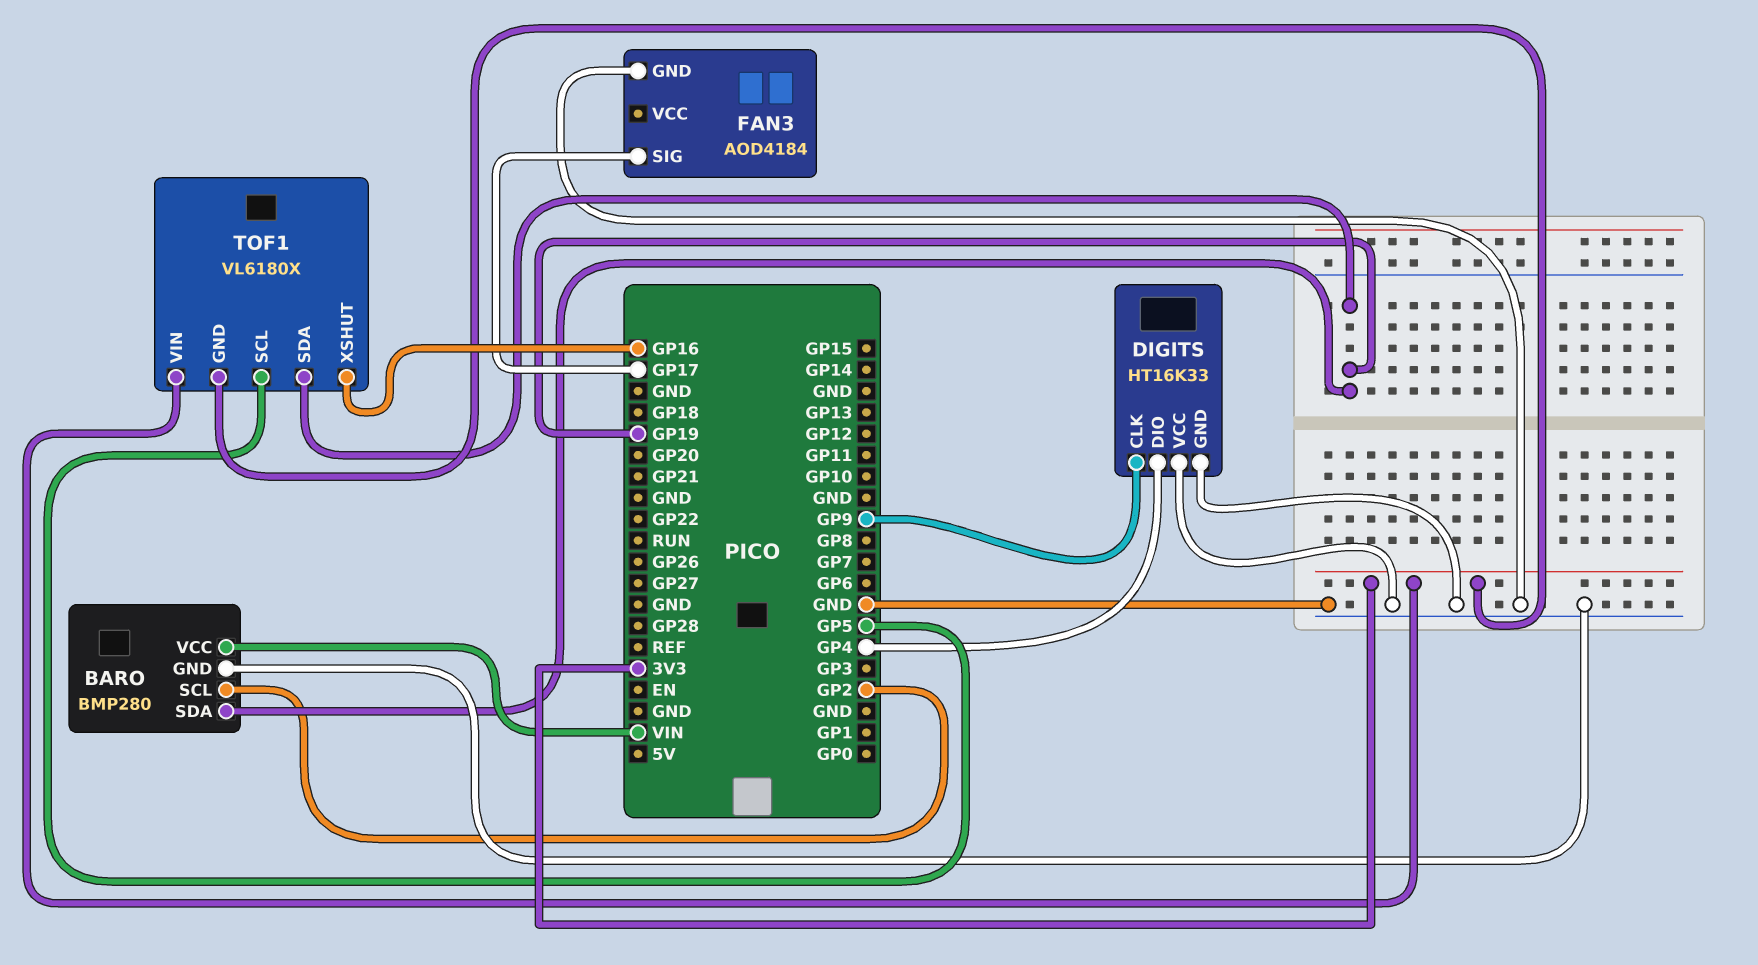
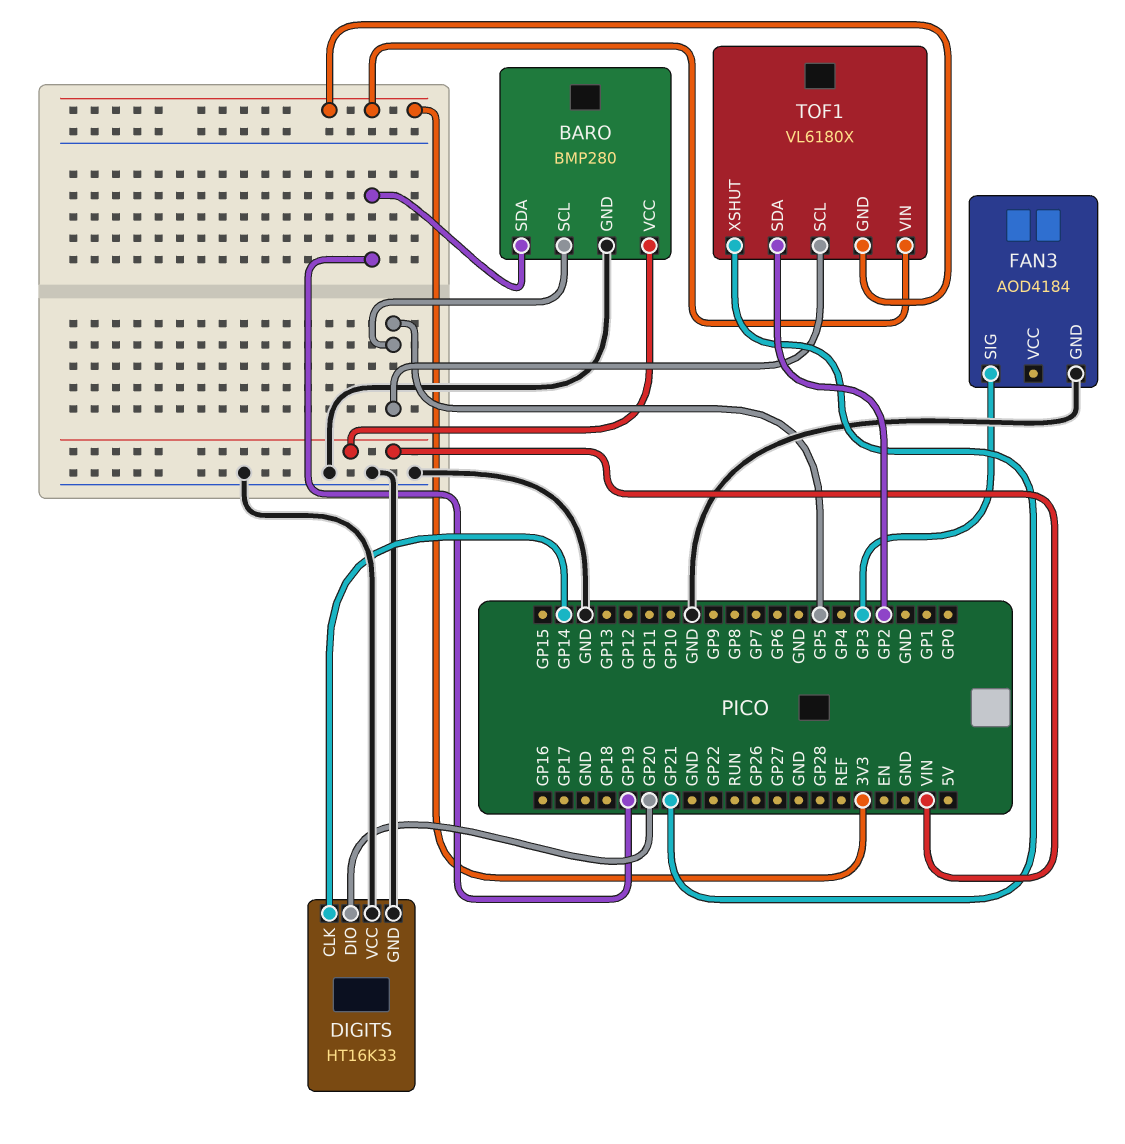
BARO pin SCL: GP2 -> GP5
DIGITS pin CLK: GP9 -> GP14
DIGITS pin DIO: GP4 -> GP20
FAN3 pin SIG: GP17 -> GP3
TOF1 pin SDA: GP19 -> GP2
TOF1 pin XSHUT: GP16 -> GP21

